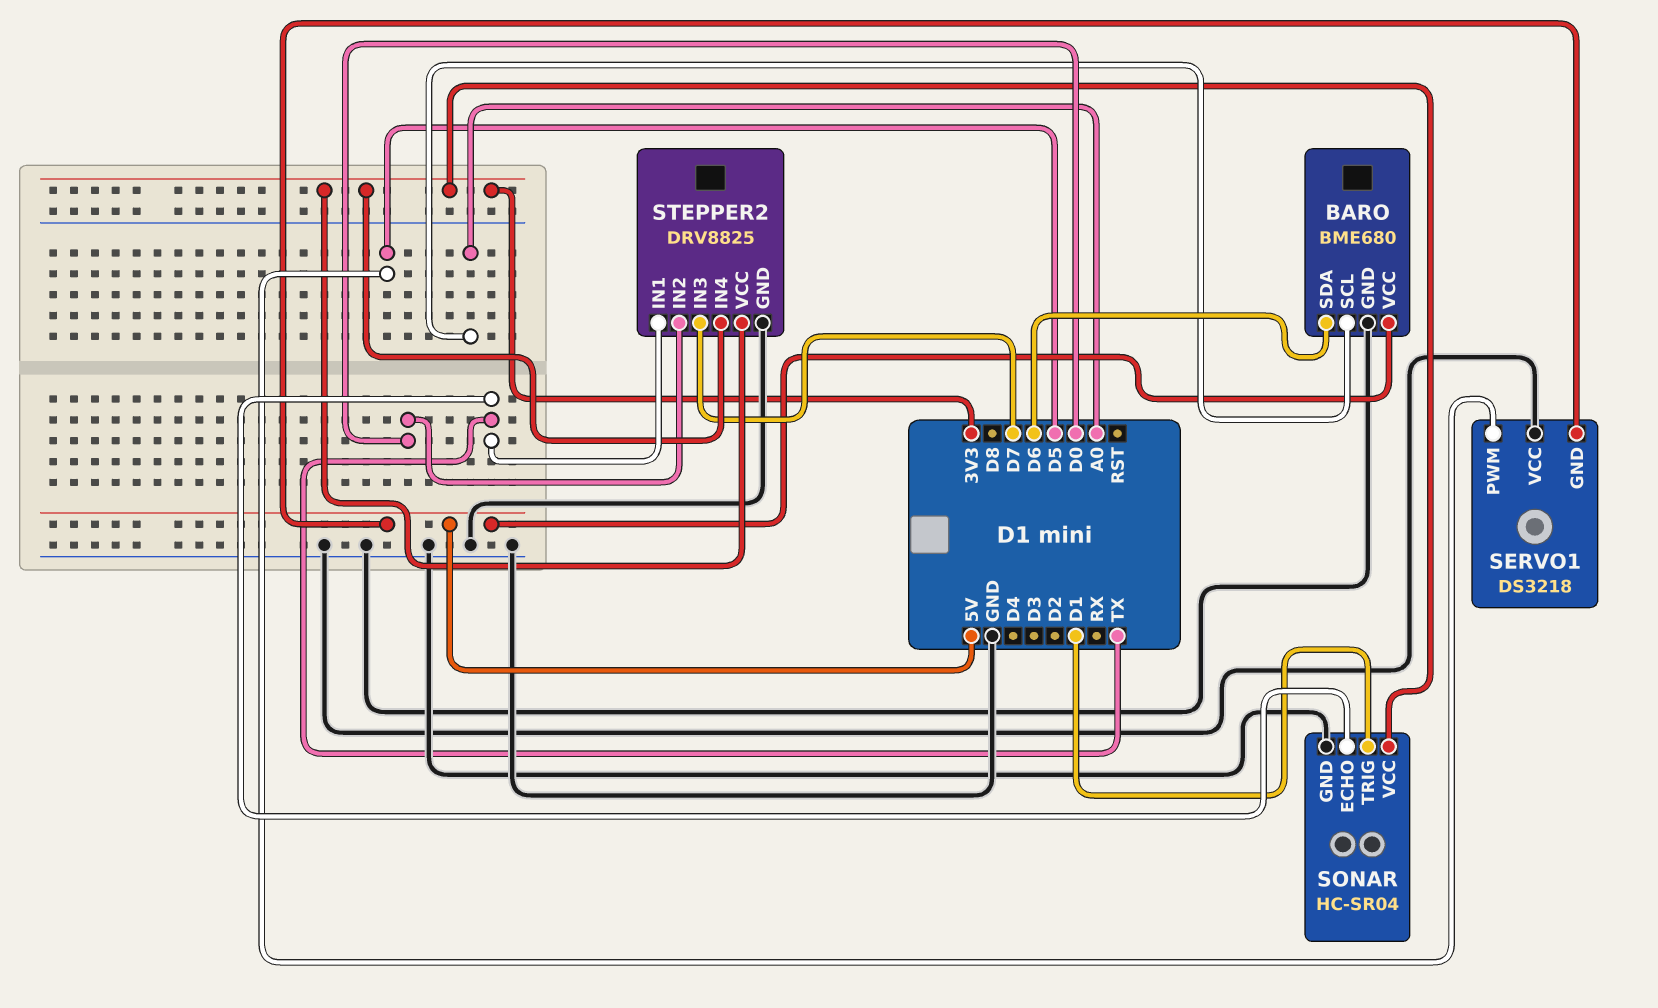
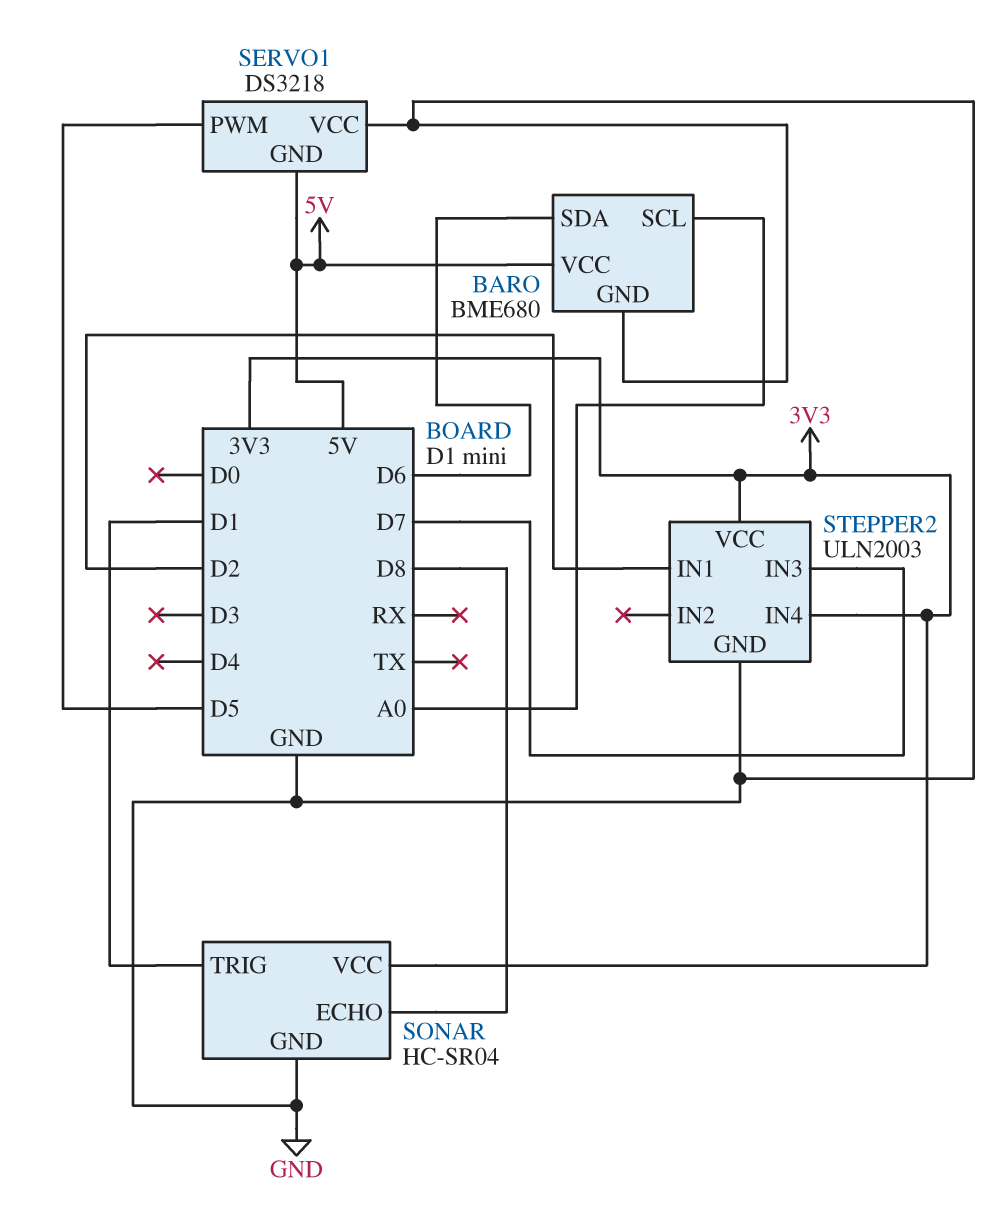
SONAR pin ECHO: TX -> D8
STEPPER2: DRV8825 -> ULN2003
STEPPER2 pin IN1: TX -> D2
STEPPER2 pin IN2: D0 -> none

